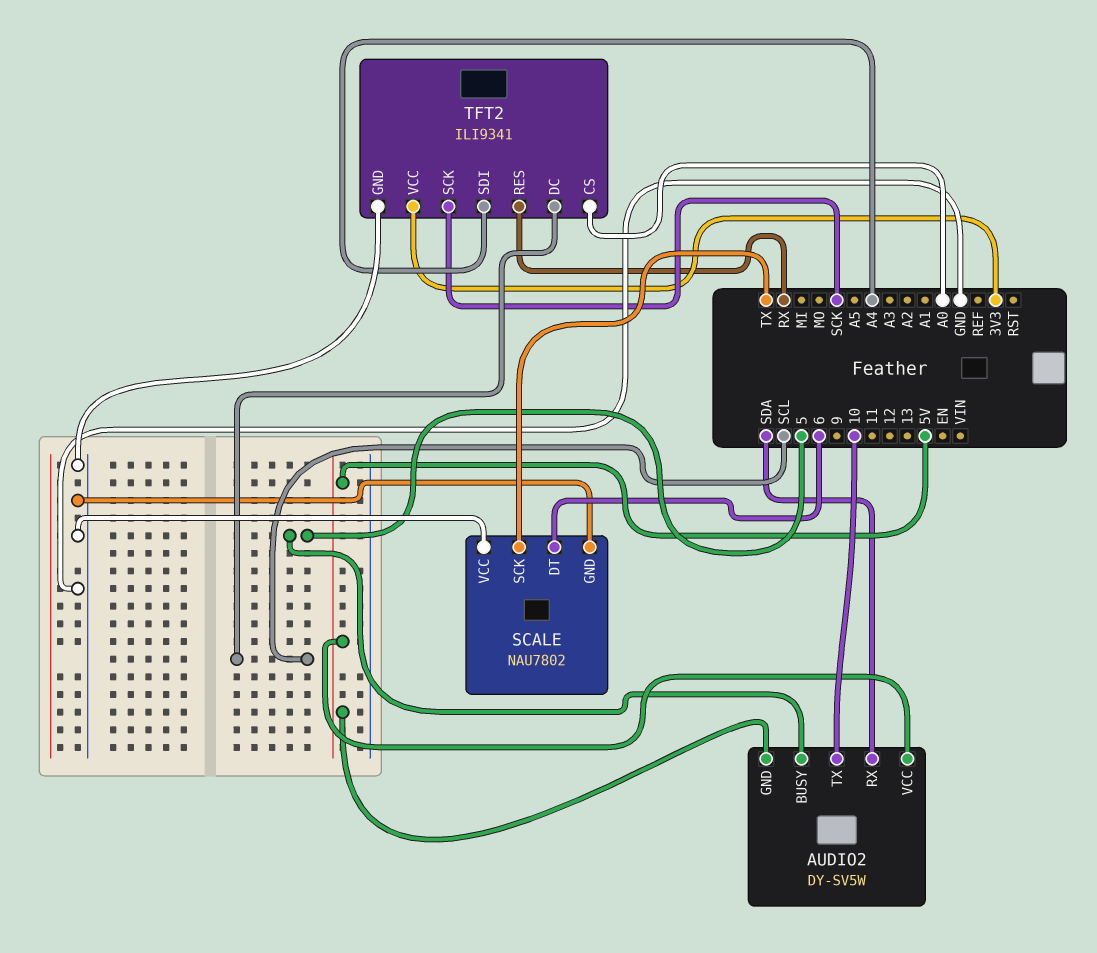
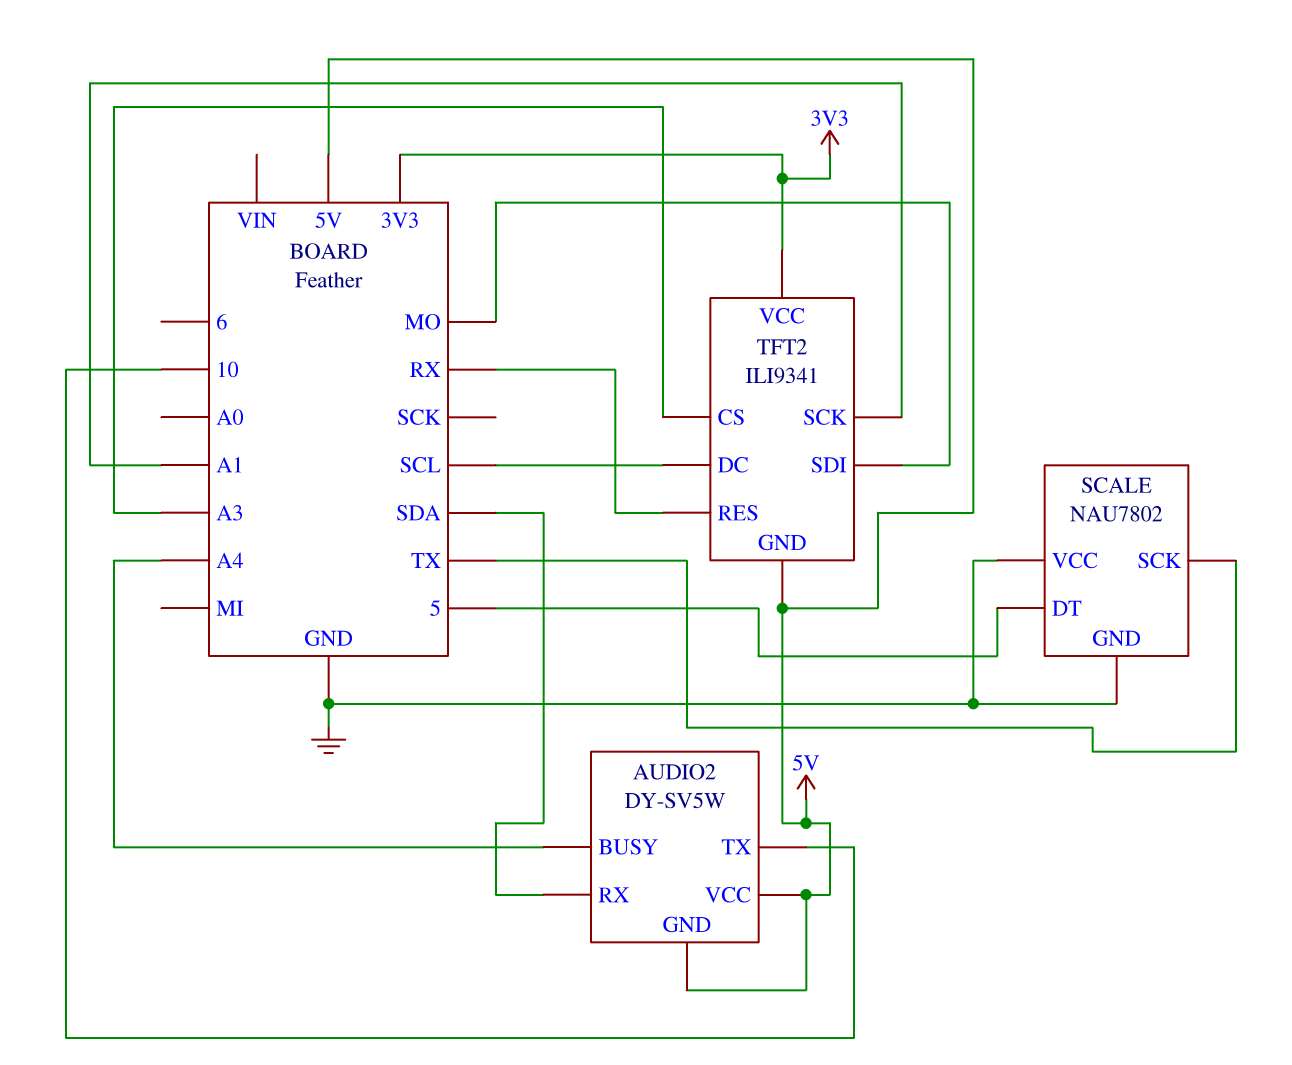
AUDIO2 pin BUSY: 5 -> A4
SCALE pin DT: 6 -> 5
TFT2 pin CS: A0 -> A3
TFT2 pin GND: GND -> 5V
TFT2 pin SCK: SCK -> A1
TFT2 pin SDI: A4 -> MO

